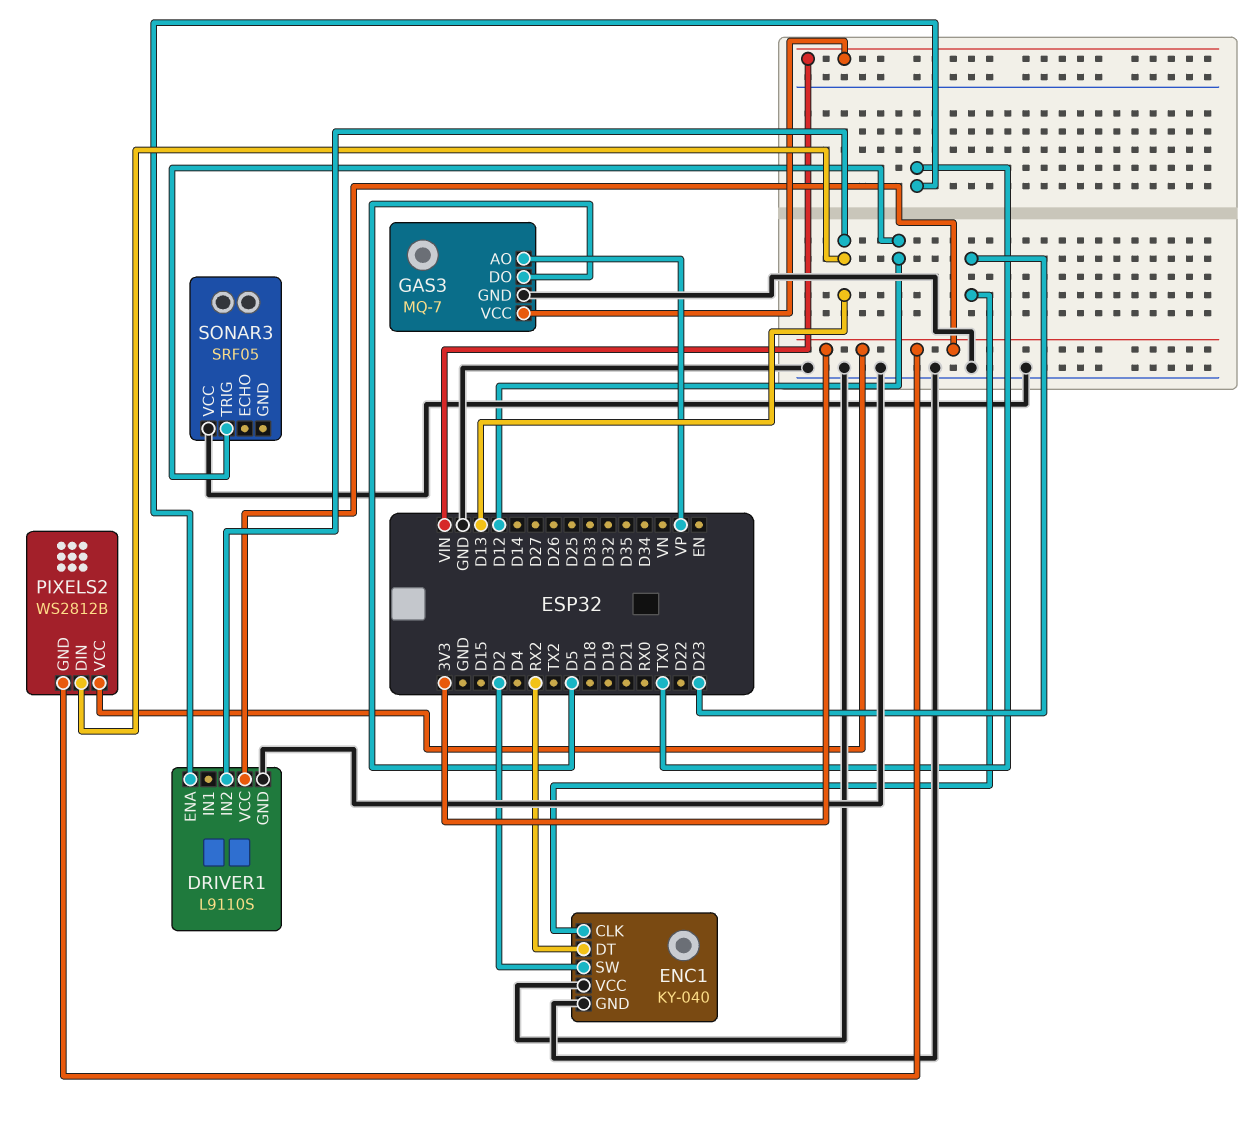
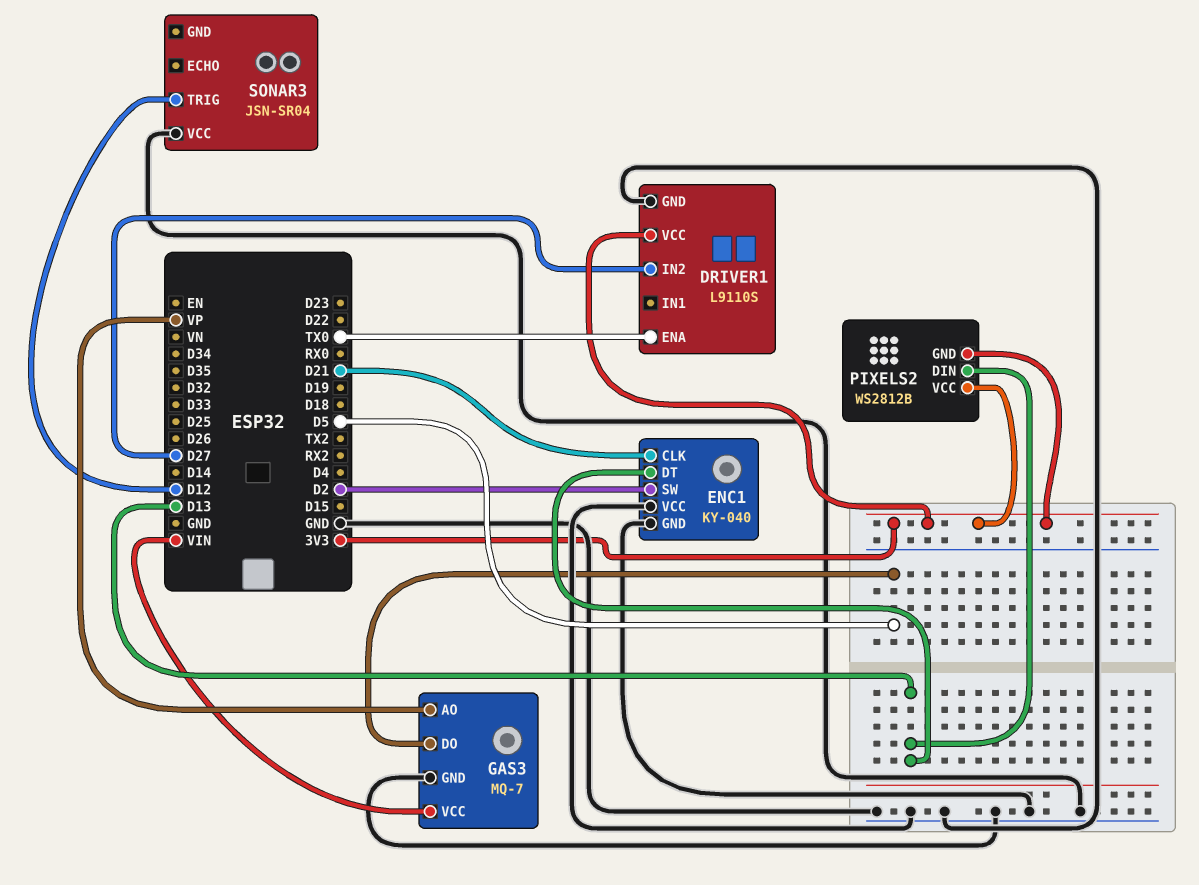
DRIVER1 pin IN2: D13 -> D27
ENC1 pin CLK: D23 -> D21
ENC1 pin DT: RX2 -> D13
SONAR3: SRF05 -> JSN-SR04

